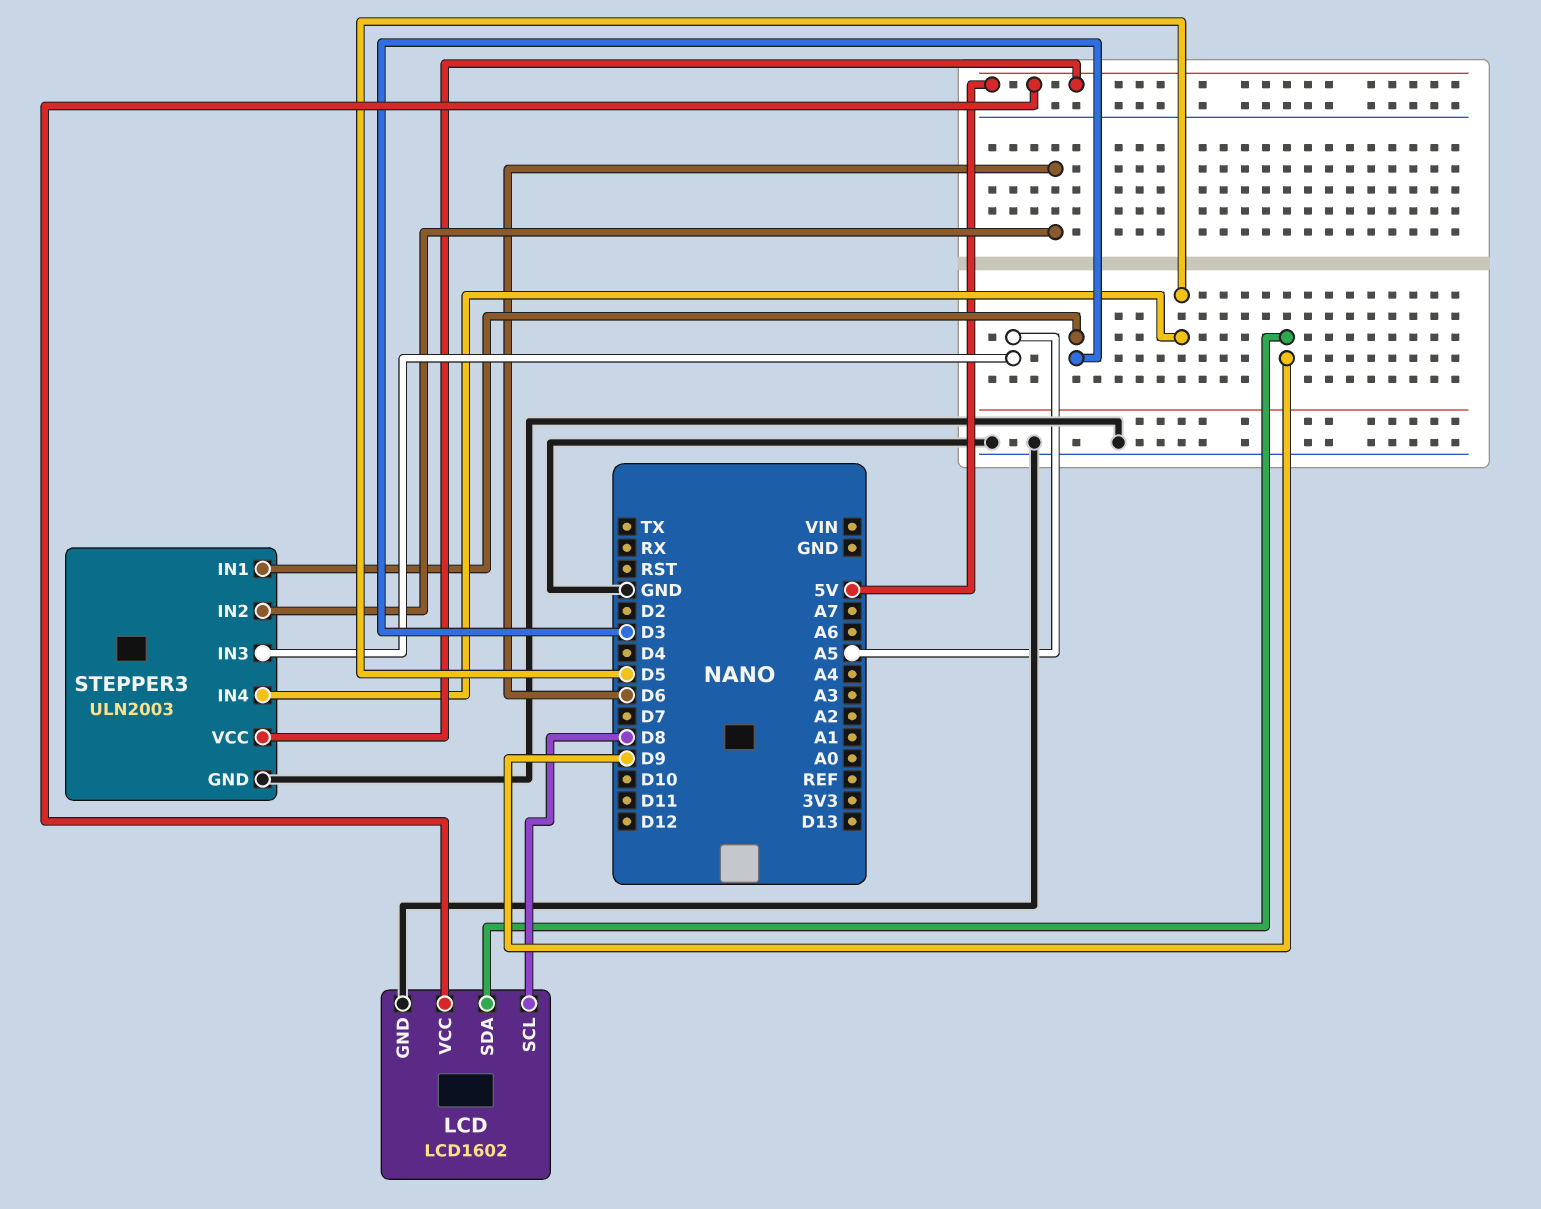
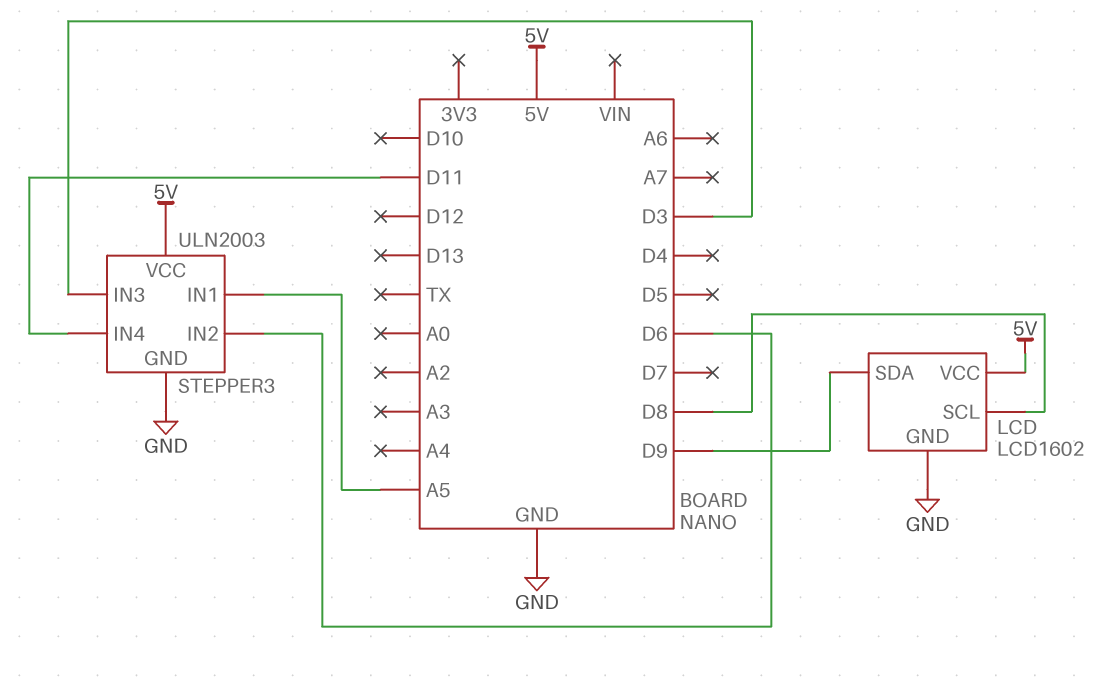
STEPPER3 pin IN1: D3 -> A5
STEPPER3 pin IN3: A5 -> D3
STEPPER3 pin IN4: D5 -> D11

